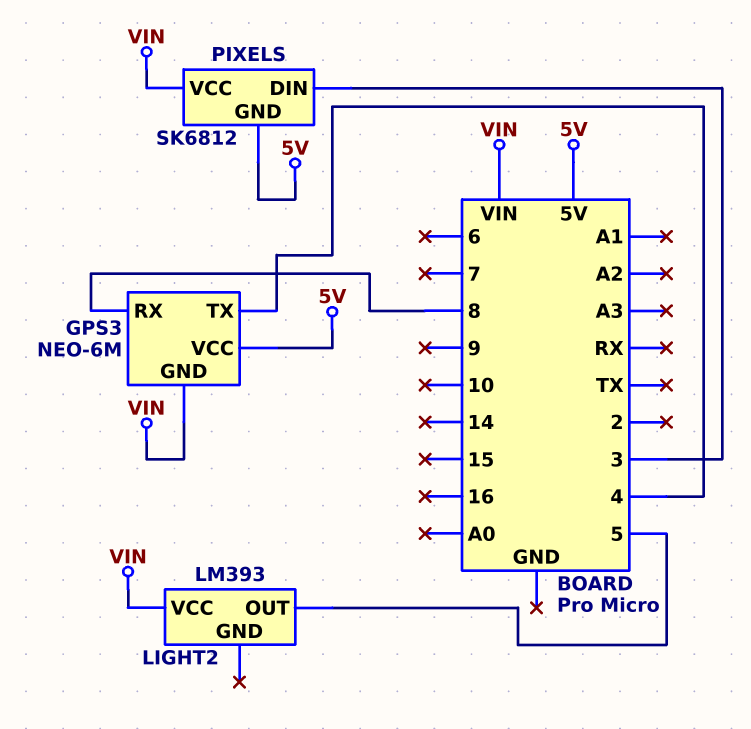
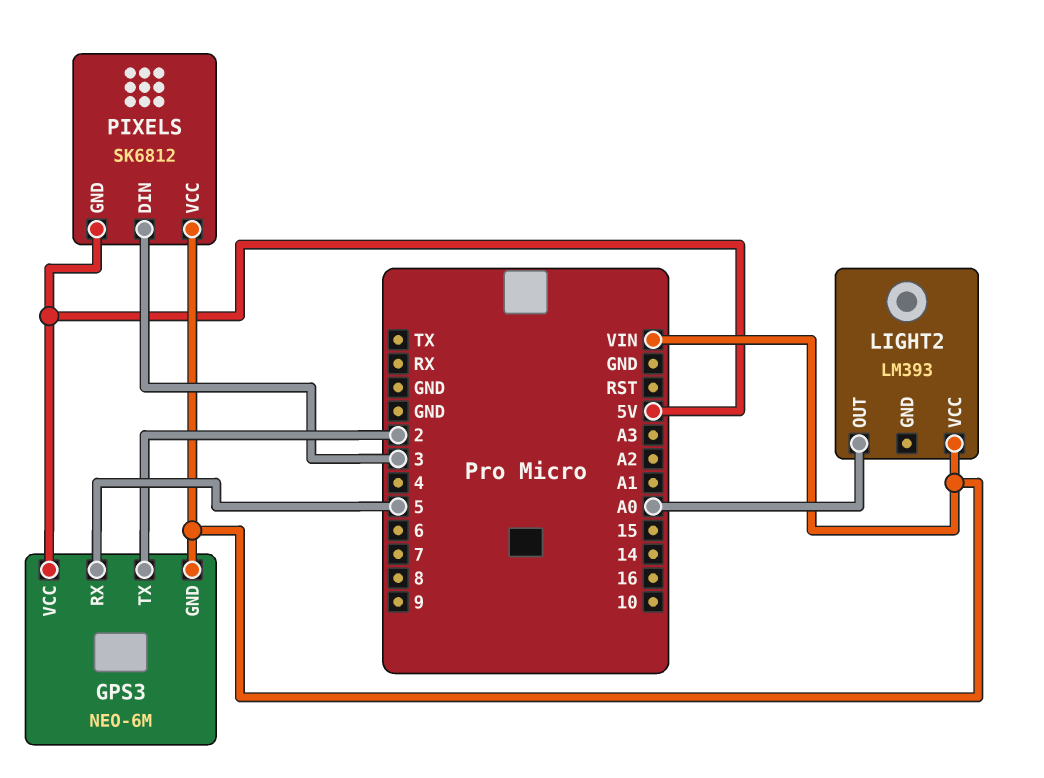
GPS3 pin RX: 8 -> 5
GPS3 pin TX: 4 -> 2
LIGHT2 pin OUT: 5 -> A0

